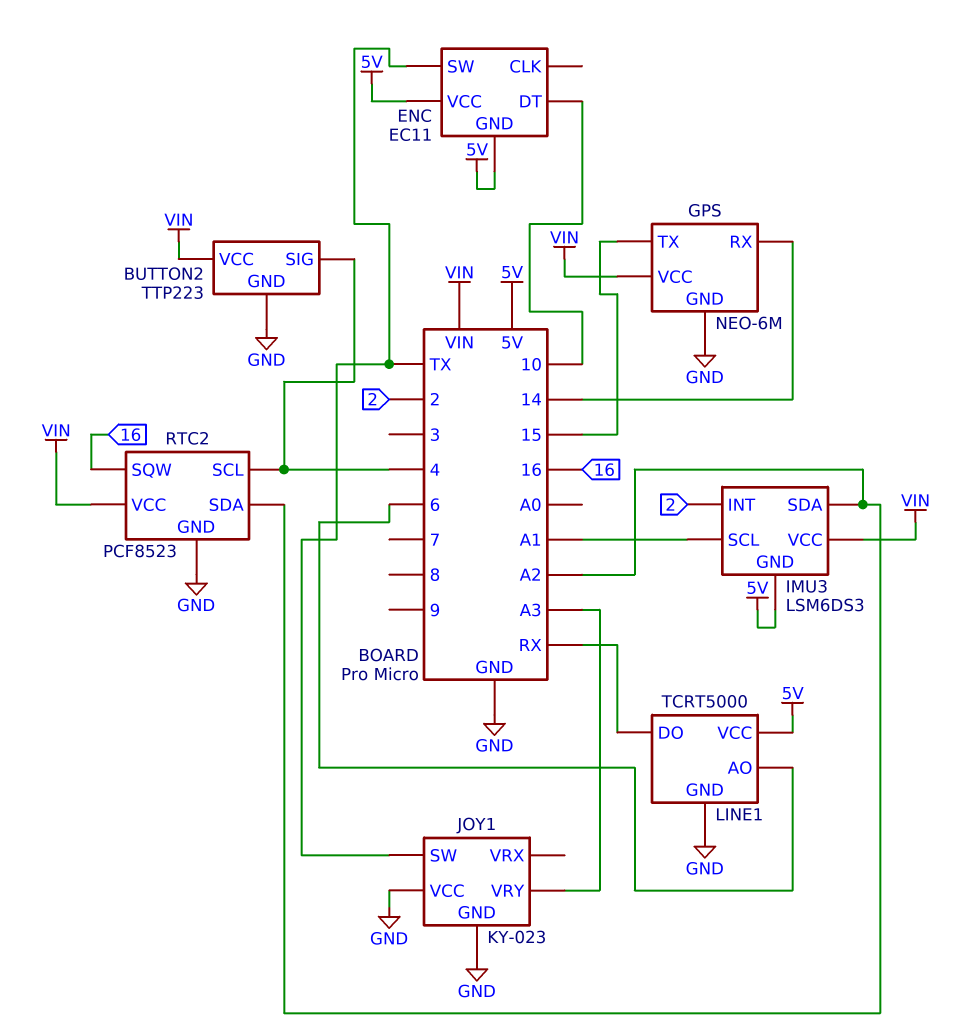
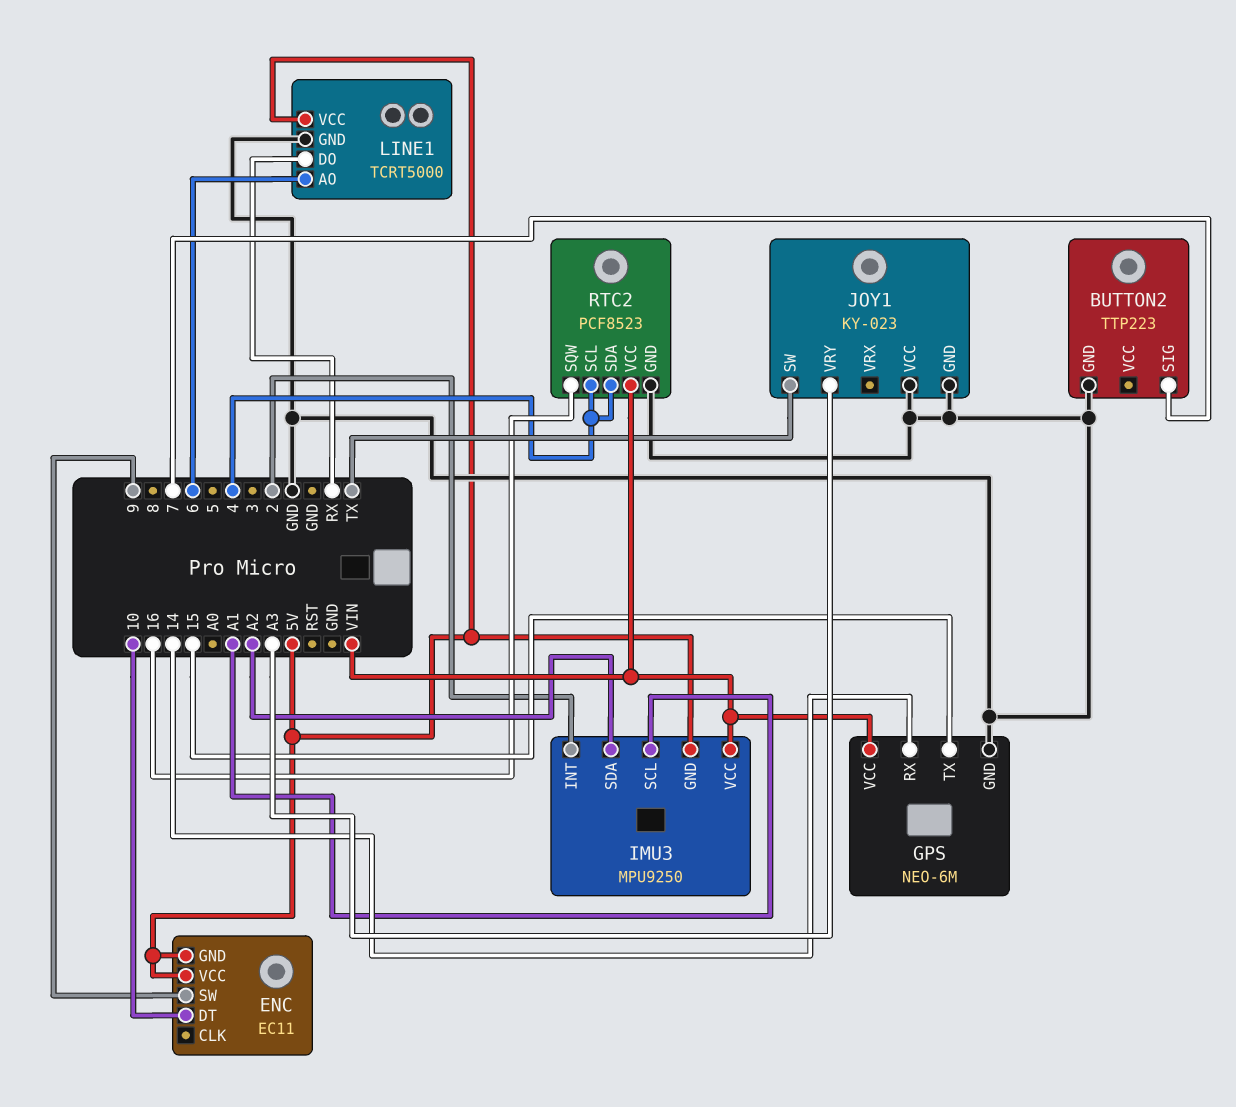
BUTTON2 pin SIG: 4 -> 7
BUTTON2 pin VCC: VIN -> none
ENC pin SW: TX -> 9
IMU3: LSM6DS3 -> MPU9250
RTC2 pin SDA: A2 -> 4

